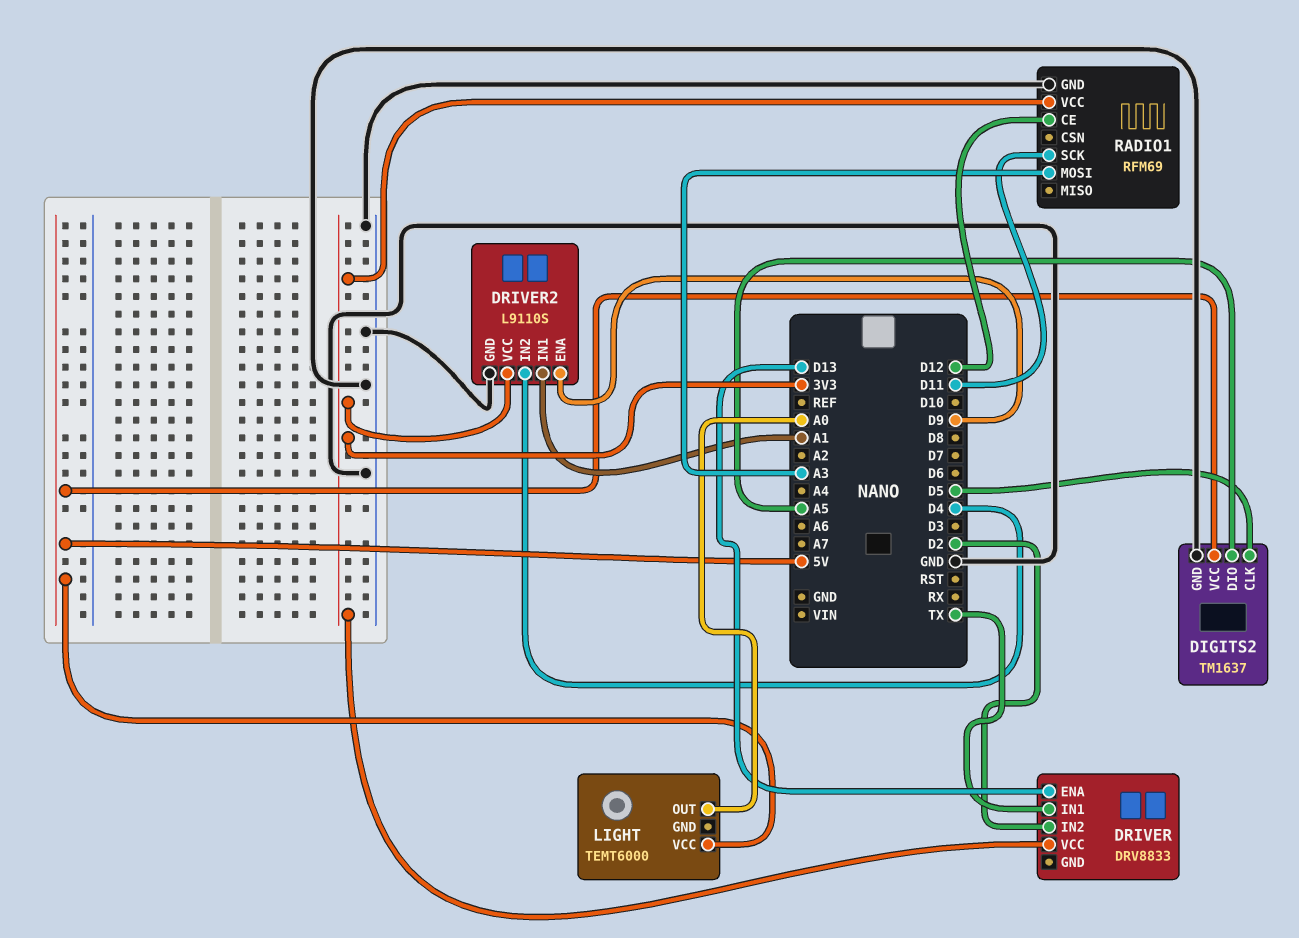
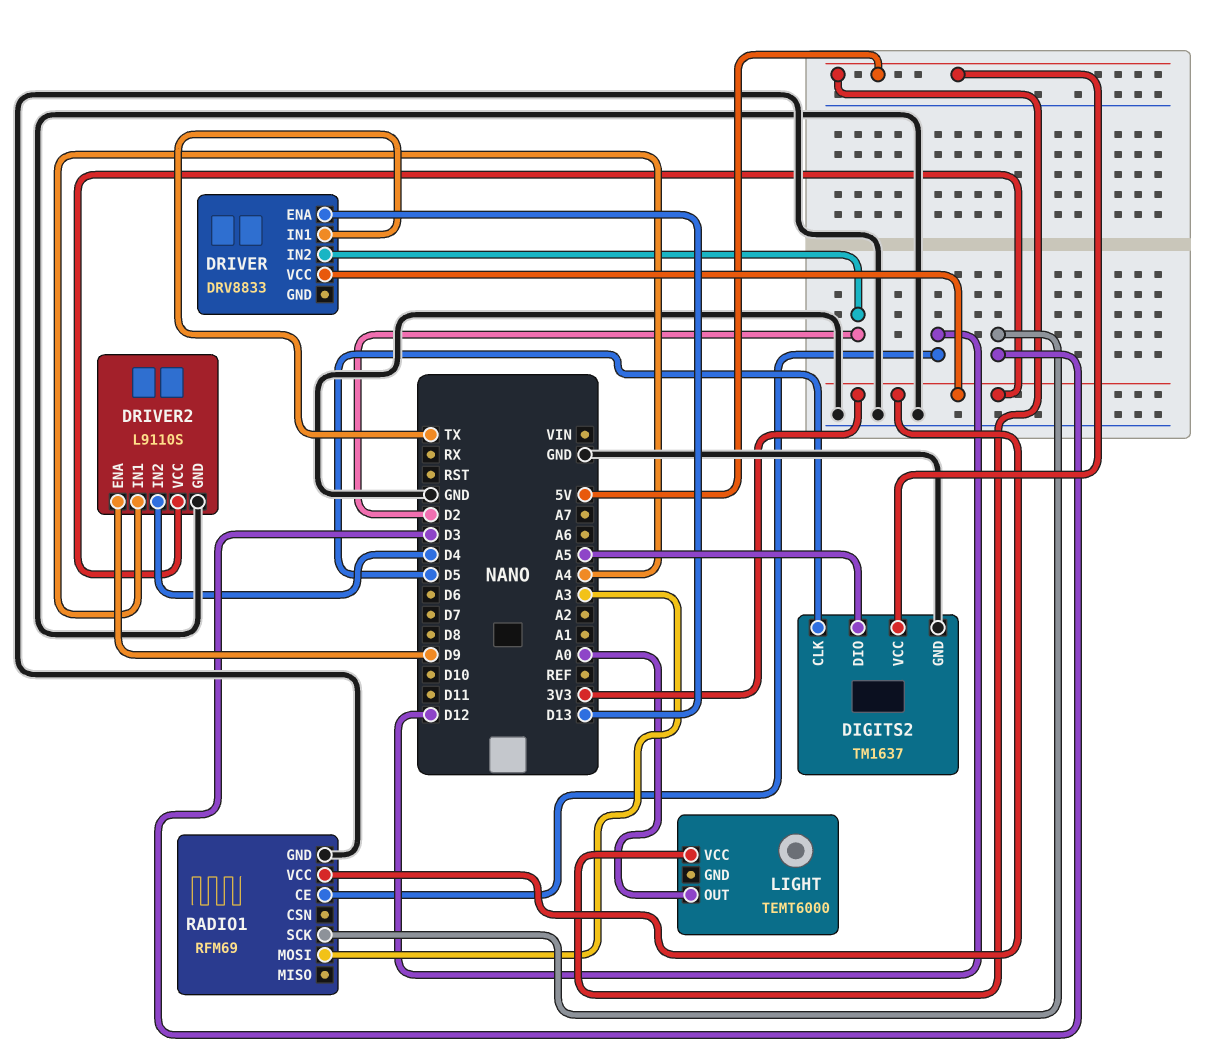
DRIVER2 pin IN1: A1 -> A4
RADIO1 pin SCK: D11 -> D3

